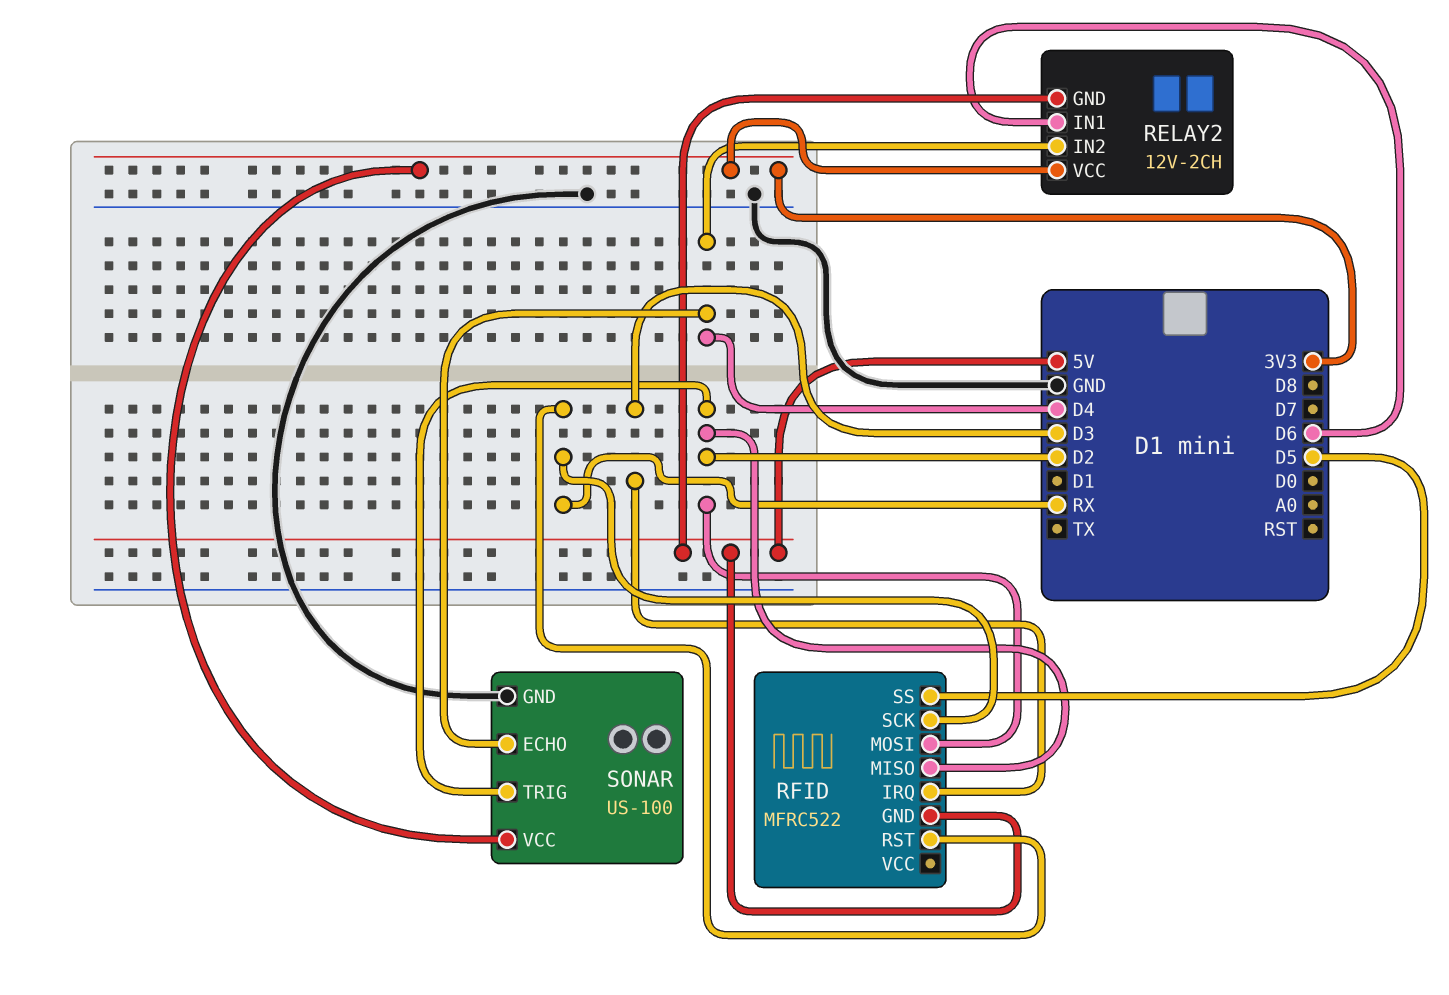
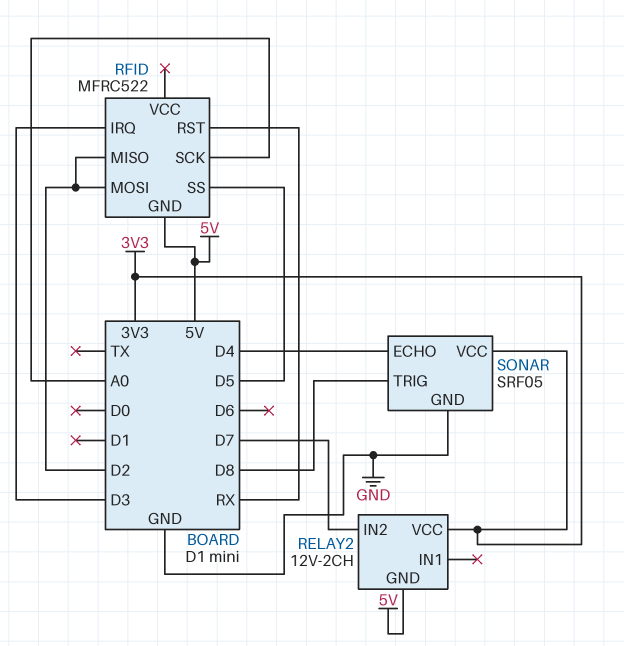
RELAY2 pin IN1: D6 -> none
RELAY2 pin IN2: D4 -> D7
RFID pin SCK: RX -> A0
SONAR: US-100 -> SRF05
SONAR pin TRIG: D2 -> D8

